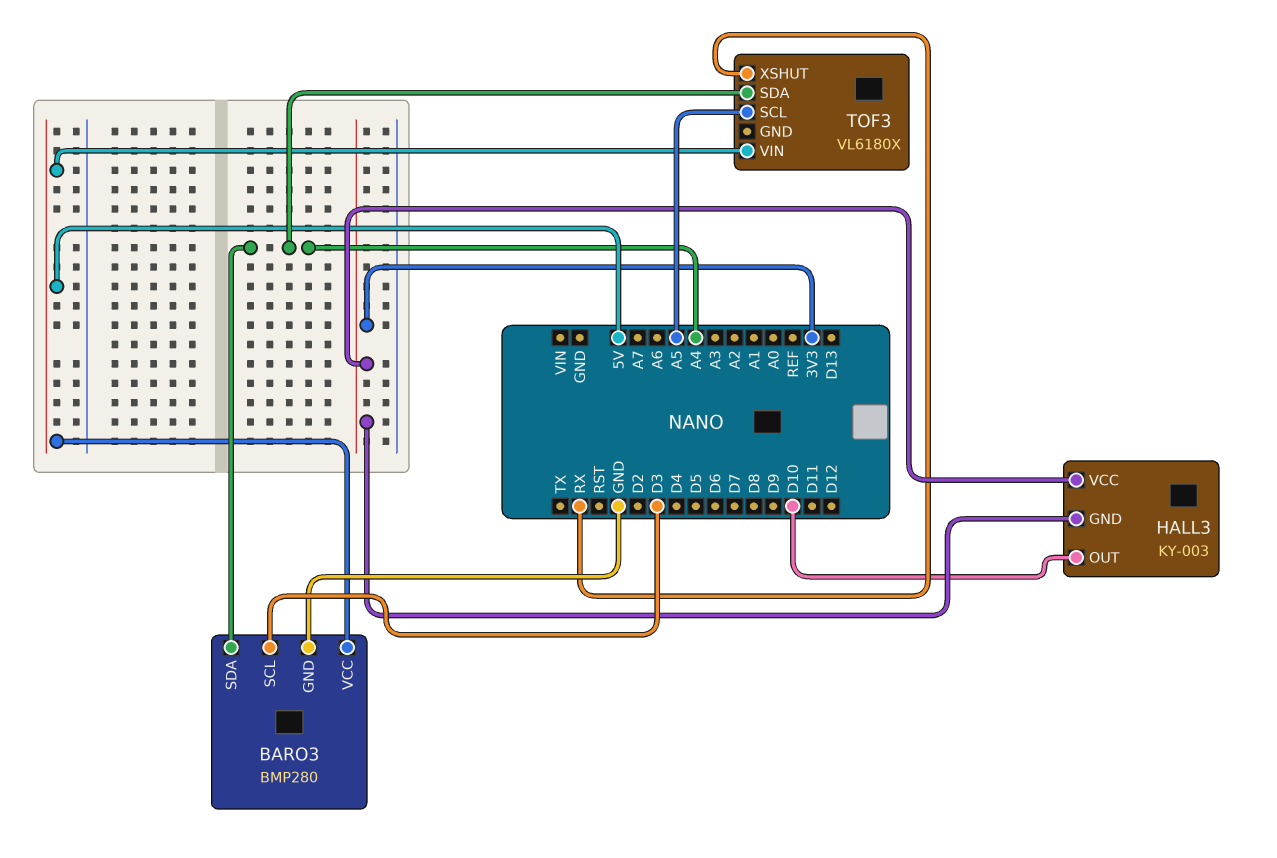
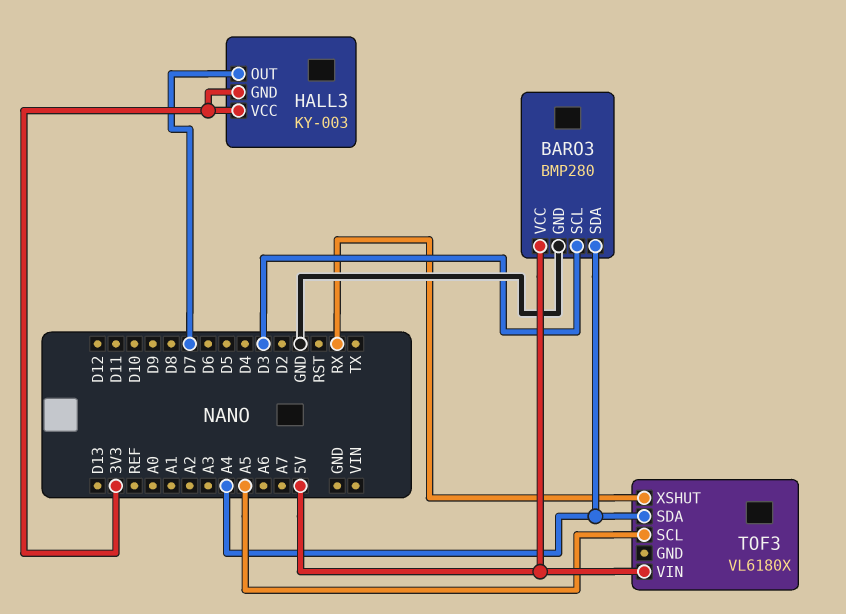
HALL3 pin OUT: D10 -> D7

